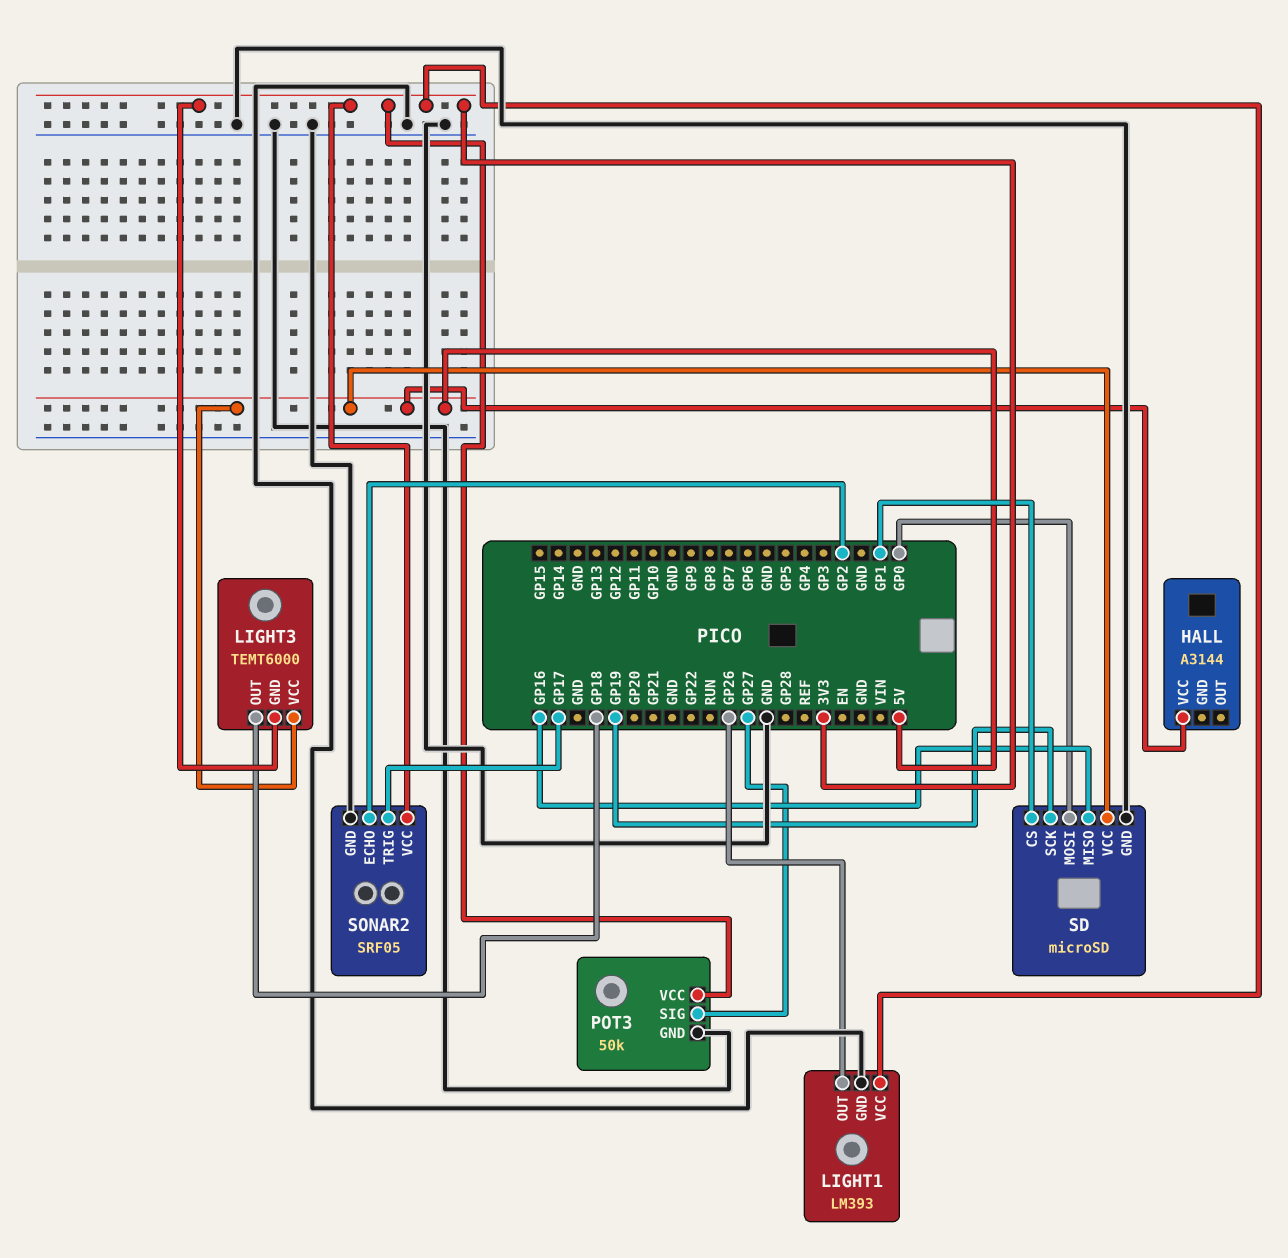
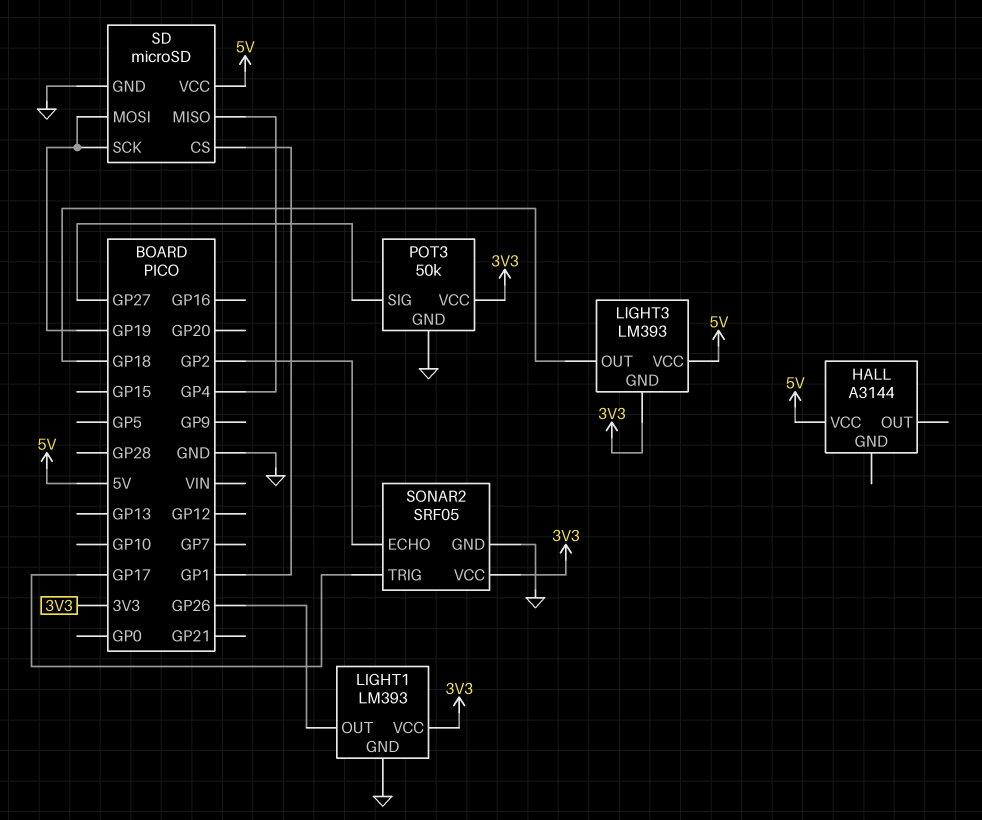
LIGHT3: TEMT6000 -> LM393
SD pin MISO: GP16 -> GP4
SD pin MOSI: GP0 -> GP19

